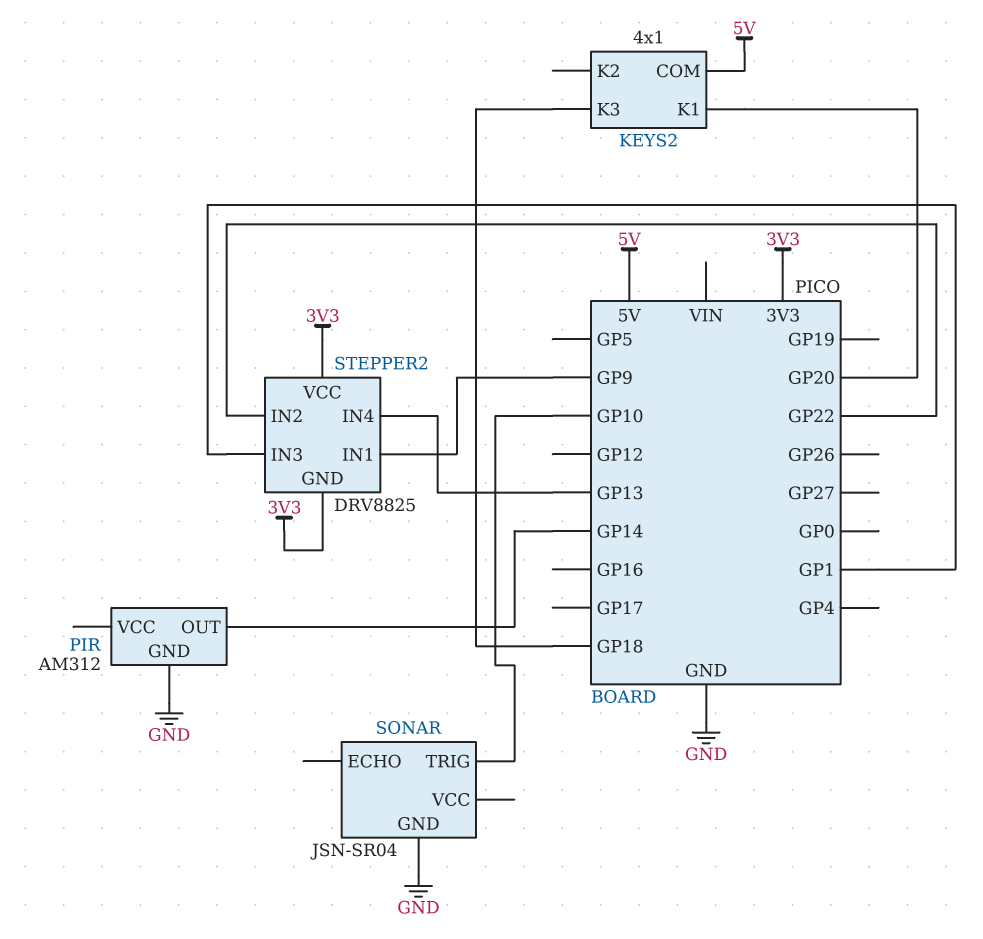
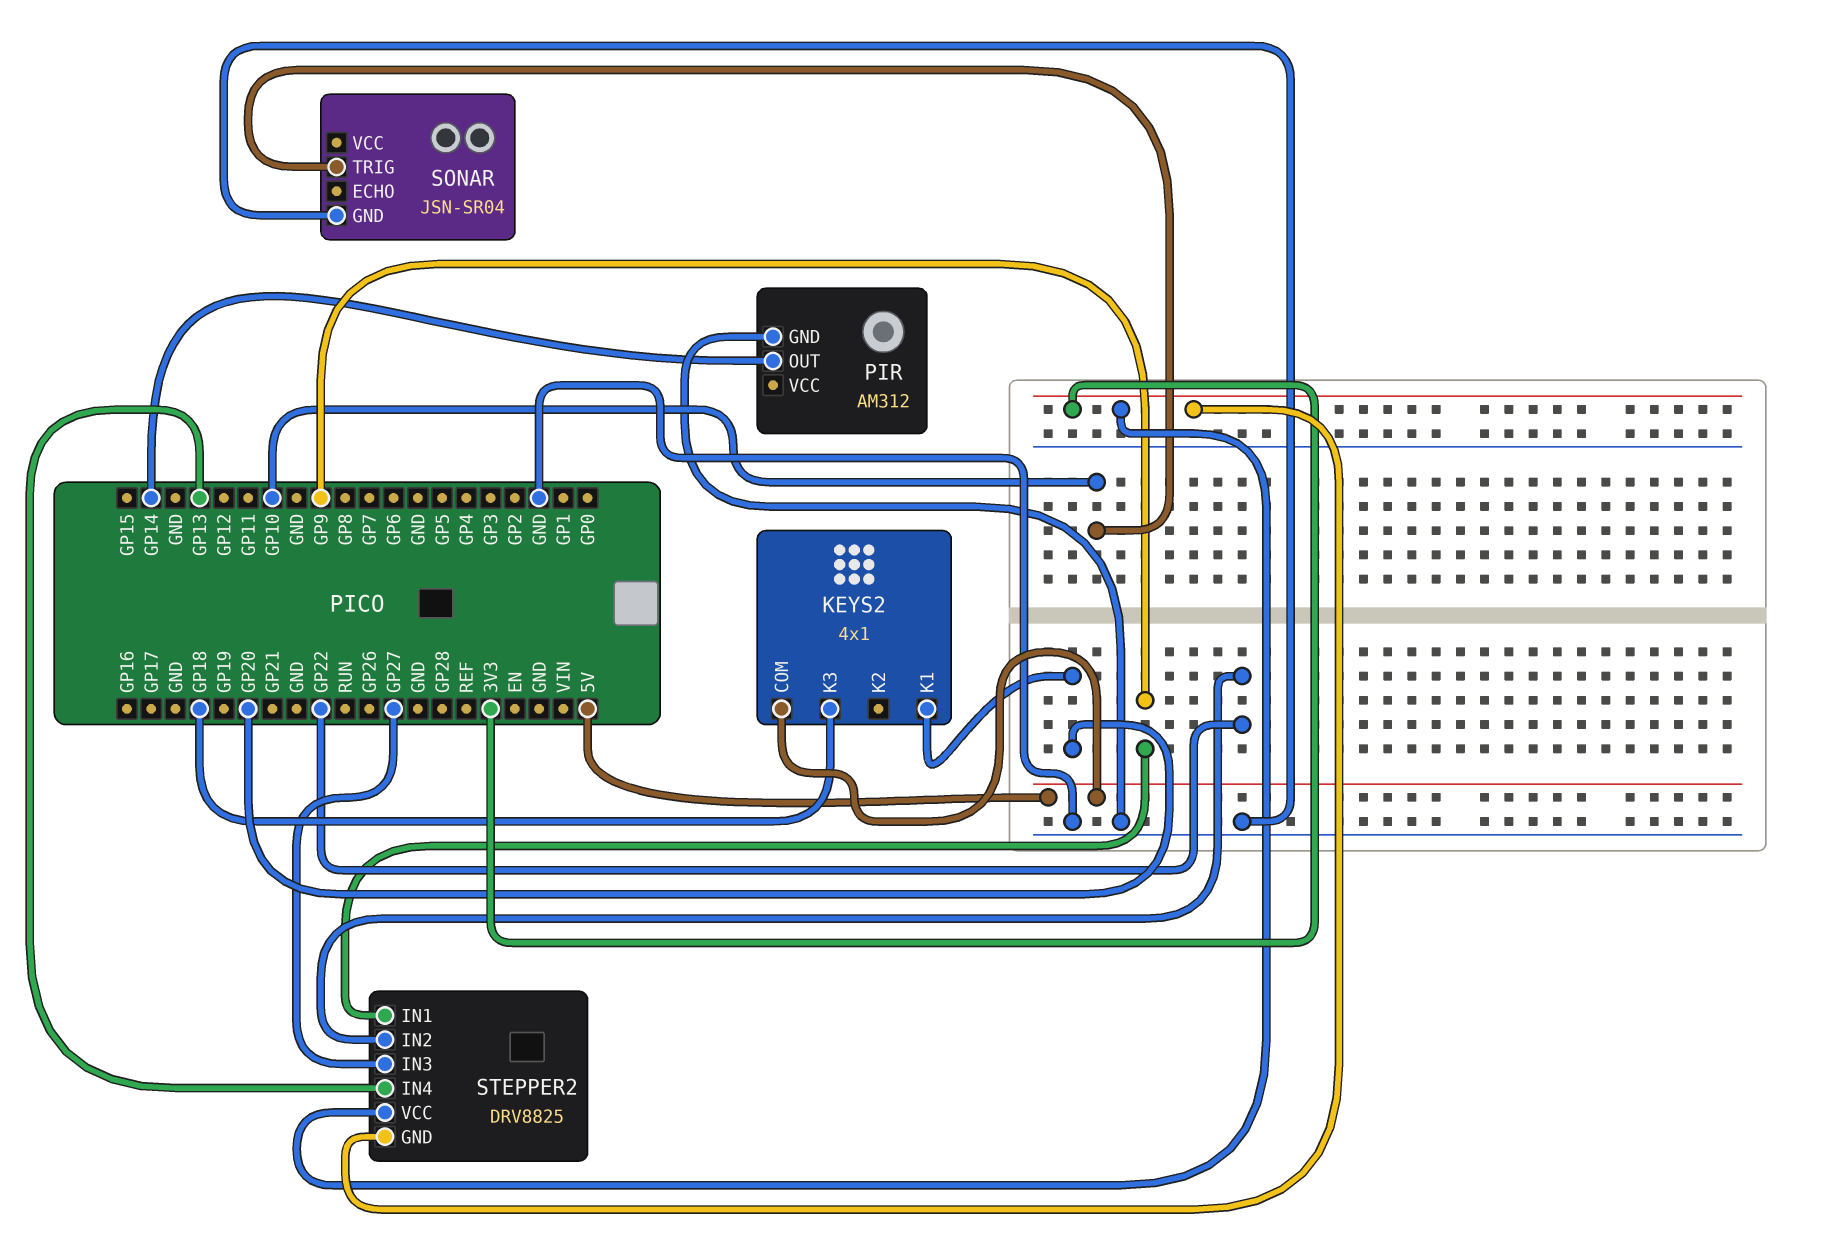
STEPPER2 pin IN3: GP1 -> GP27

